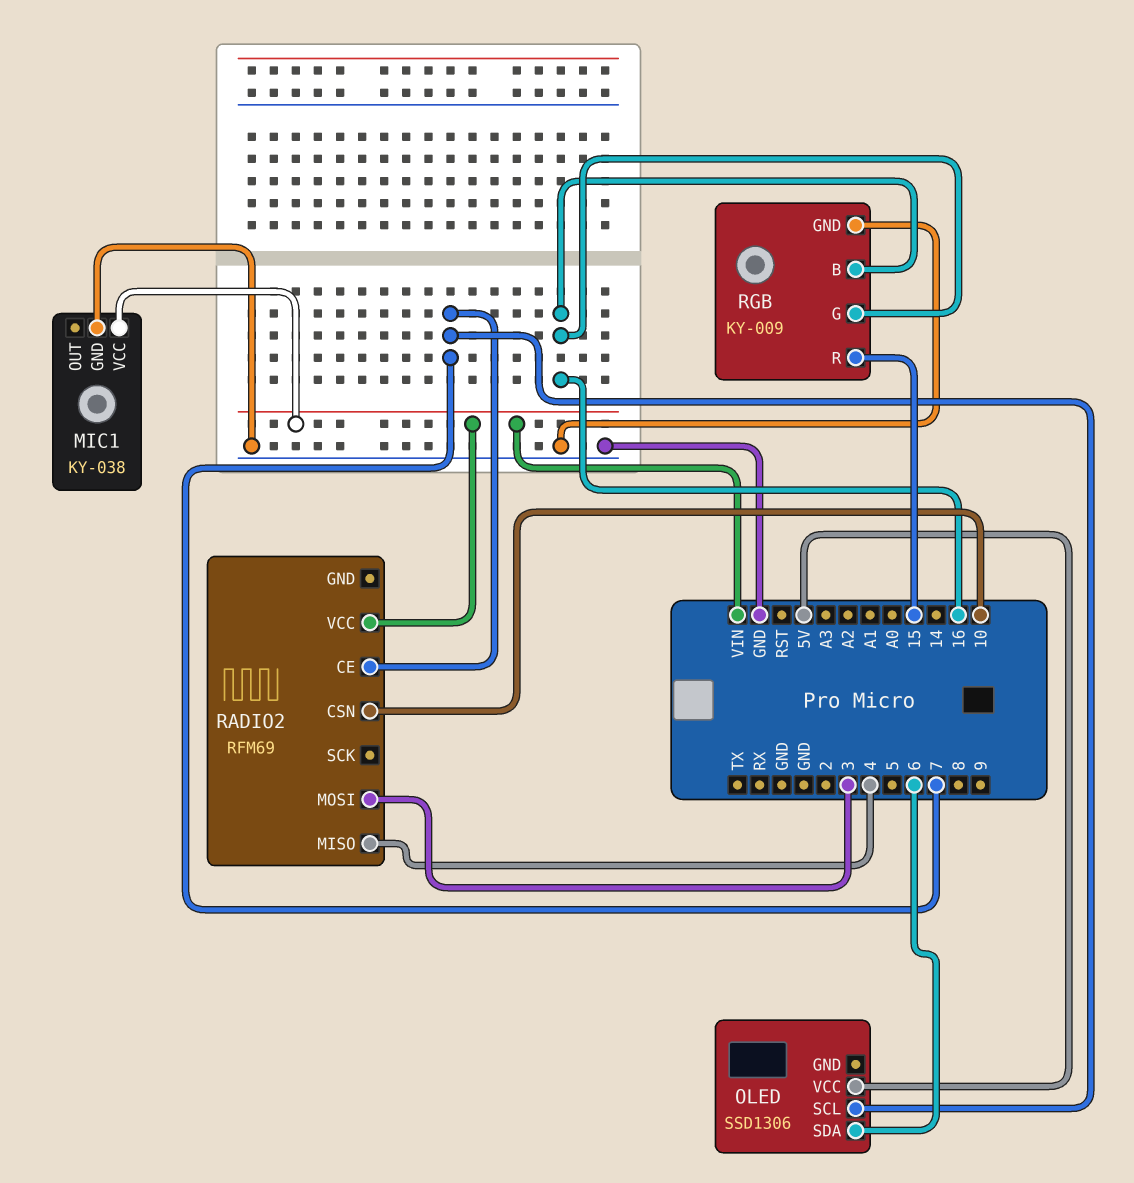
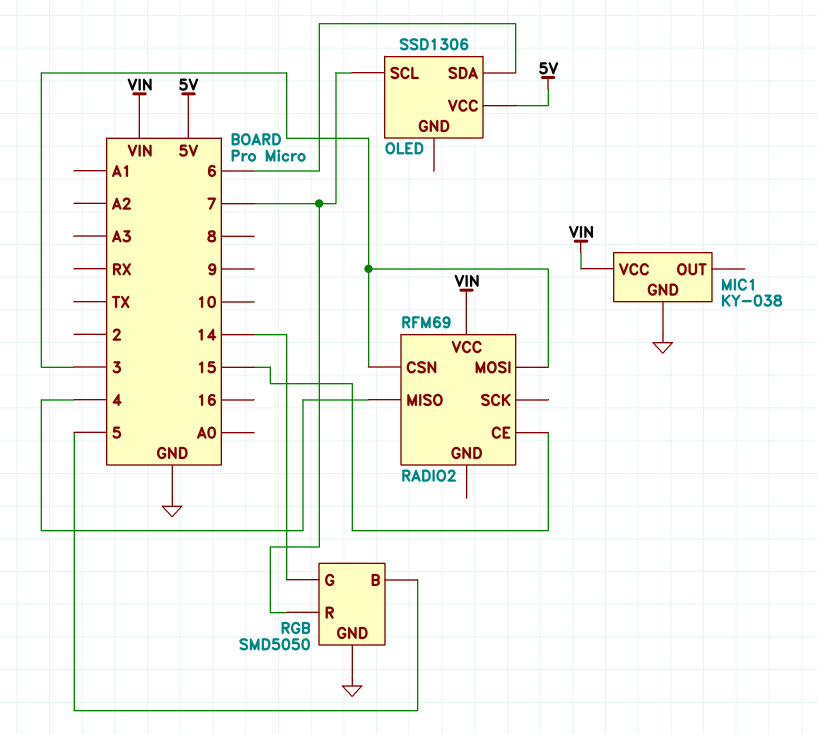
RADIO2 pin CE: 7 -> 15
RADIO2 pin CSN: 10 -> 3
RGB: KY-009 -> SMD5050
RGB pin B: 16 -> 5
RGB pin G: 16 -> 14
RGB pin R: 15 -> 7

